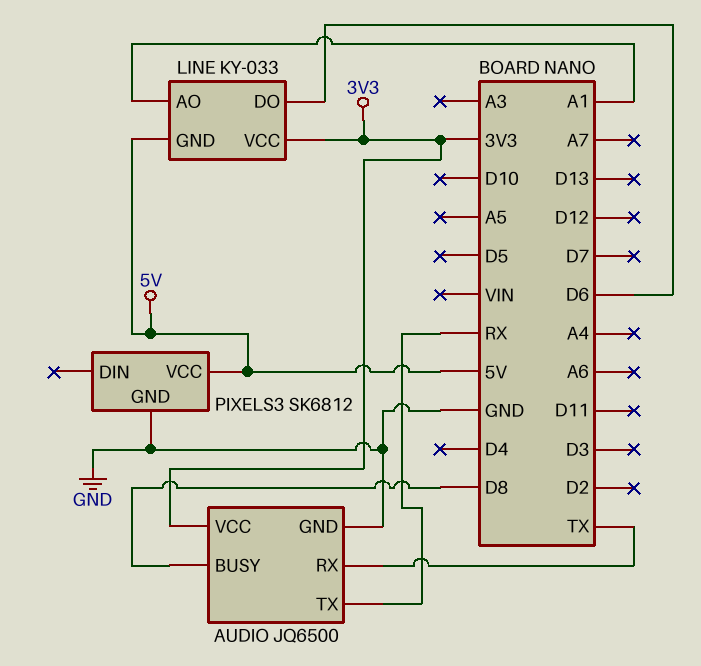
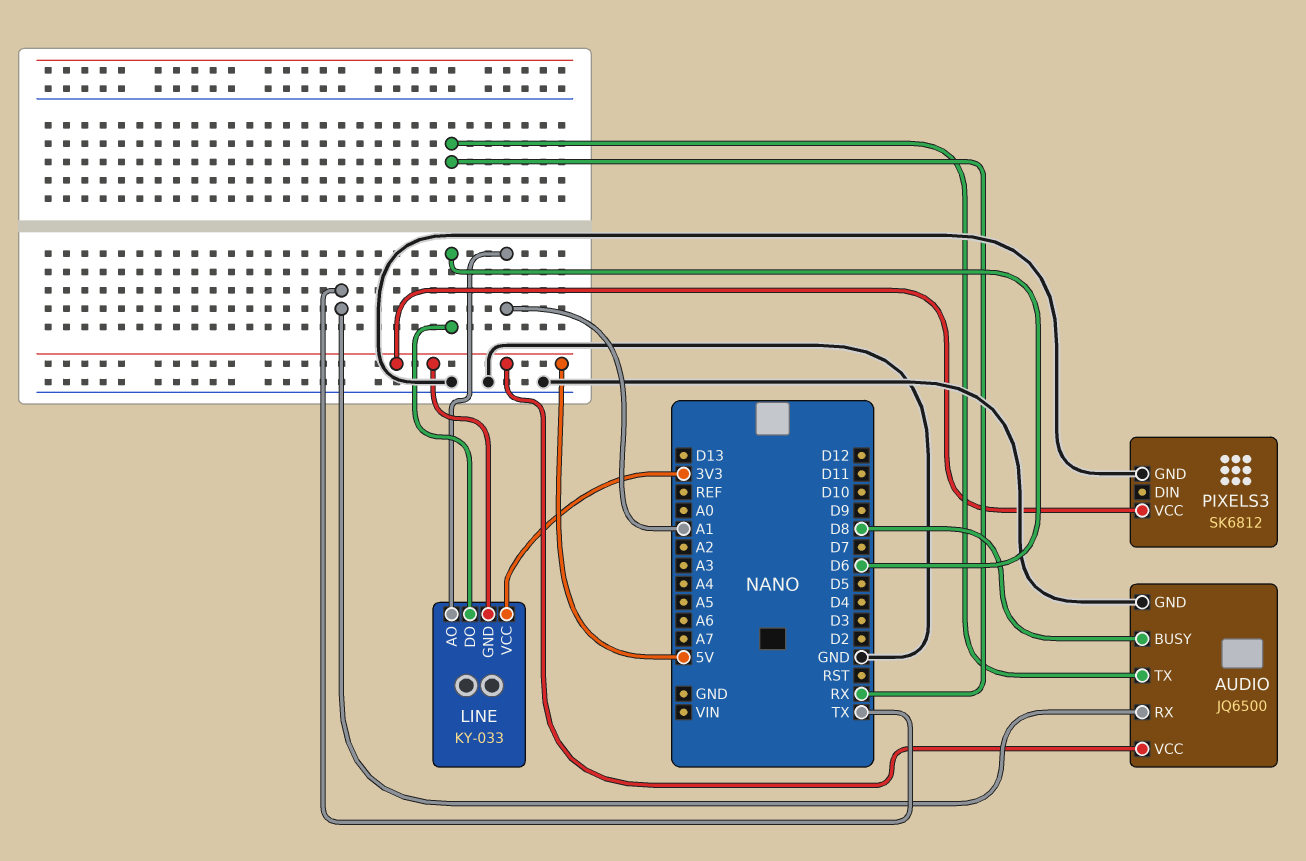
AUDIO pin VCC: 3V3 -> 5V

